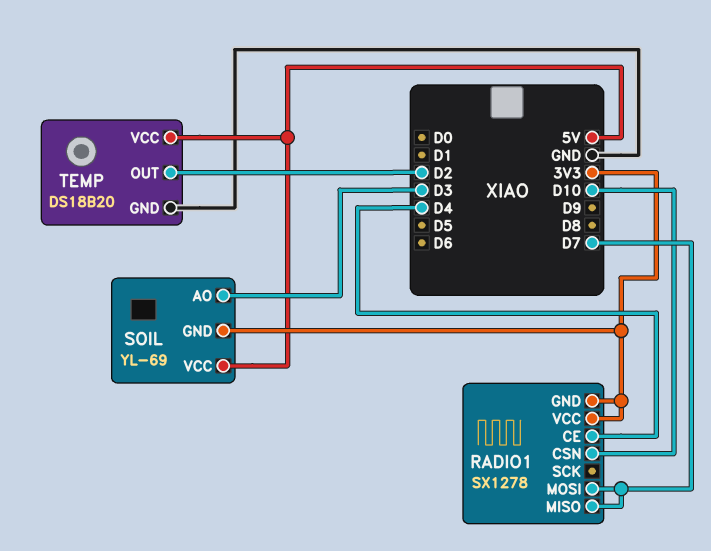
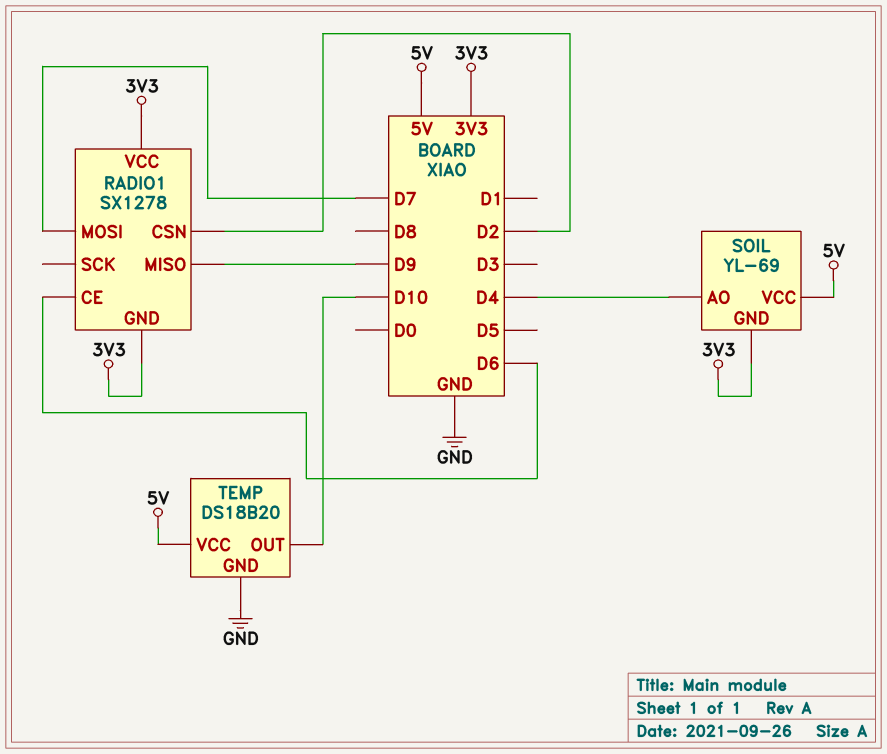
RADIO1 pin CE: D4 -> D6
RADIO1 pin CSN: D10 -> D2
RADIO1 pin MISO: D7 -> D9
SOIL pin AO: D3 -> D4
TEMP pin OUT: D2 -> D10

